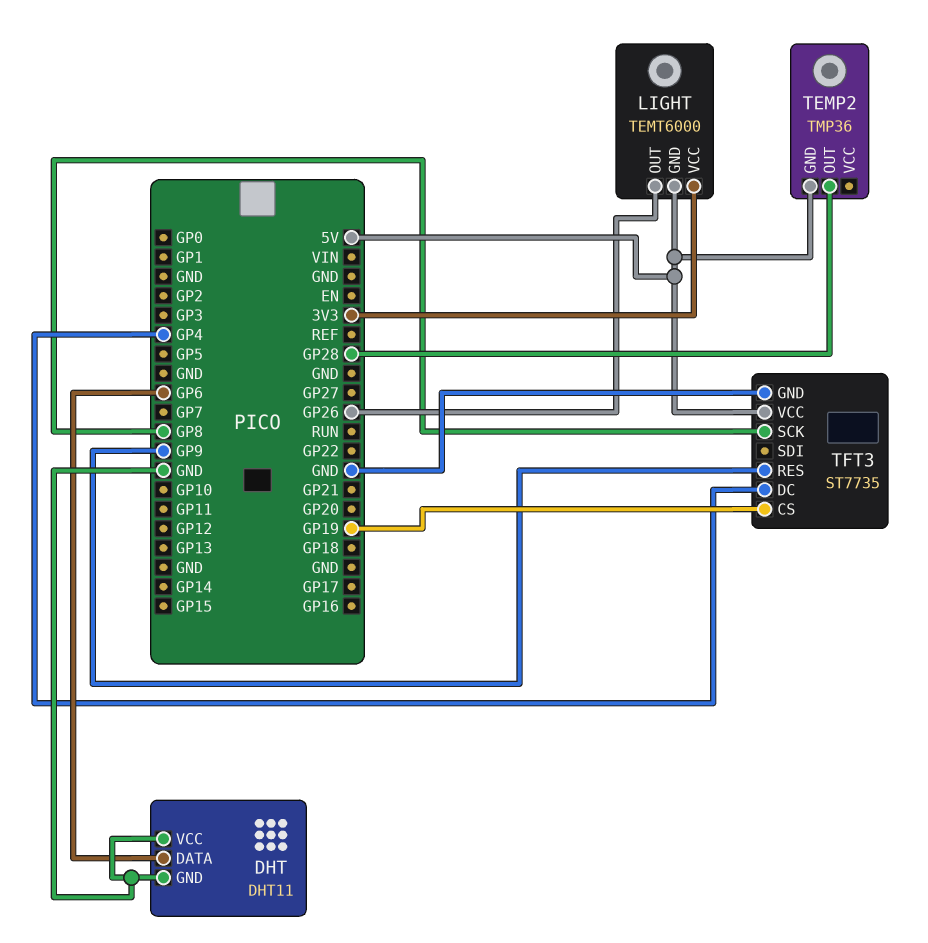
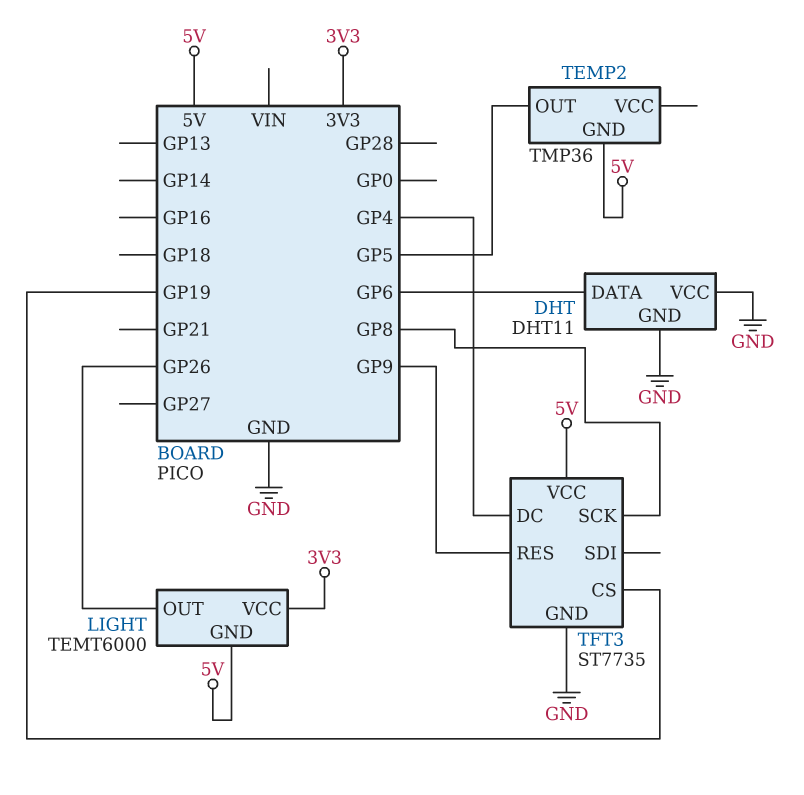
TEMP2 pin OUT: GP28 -> GP5

